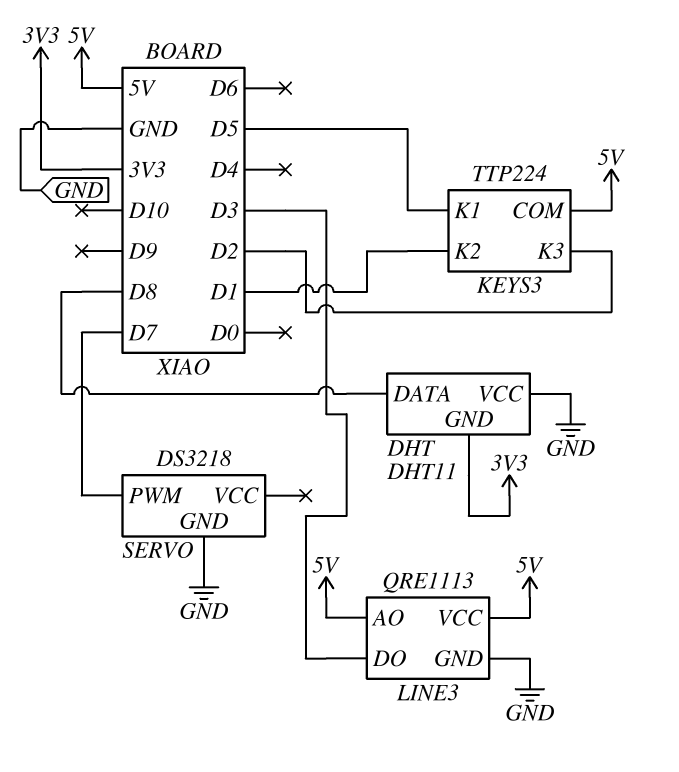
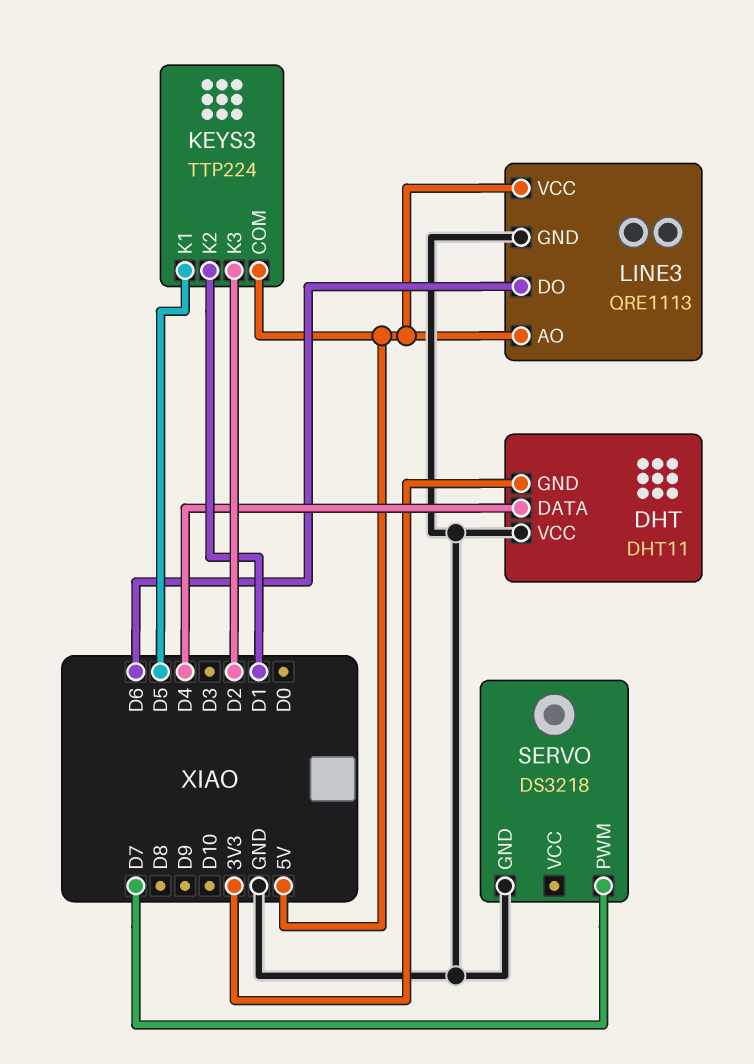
DHT pin DATA: D8 -> D4
LINE3 pin DO: D3 -> D6

